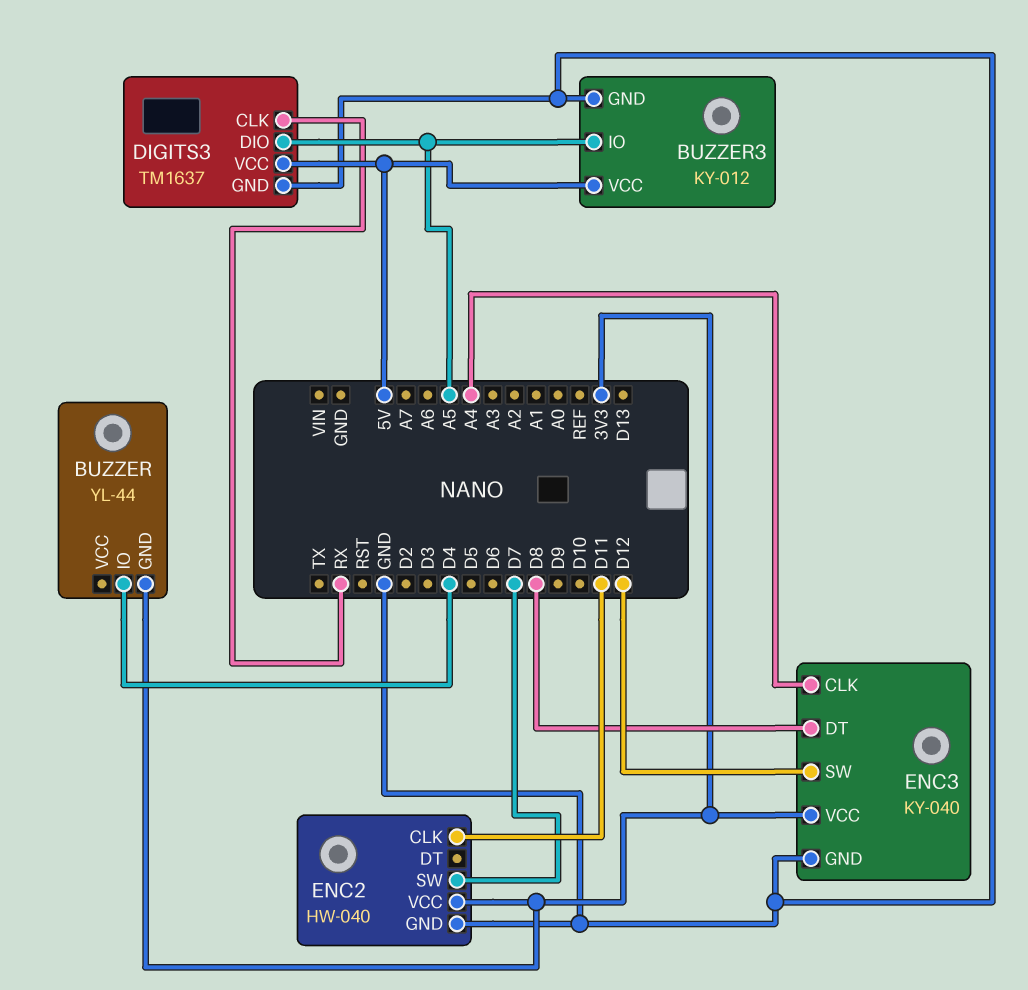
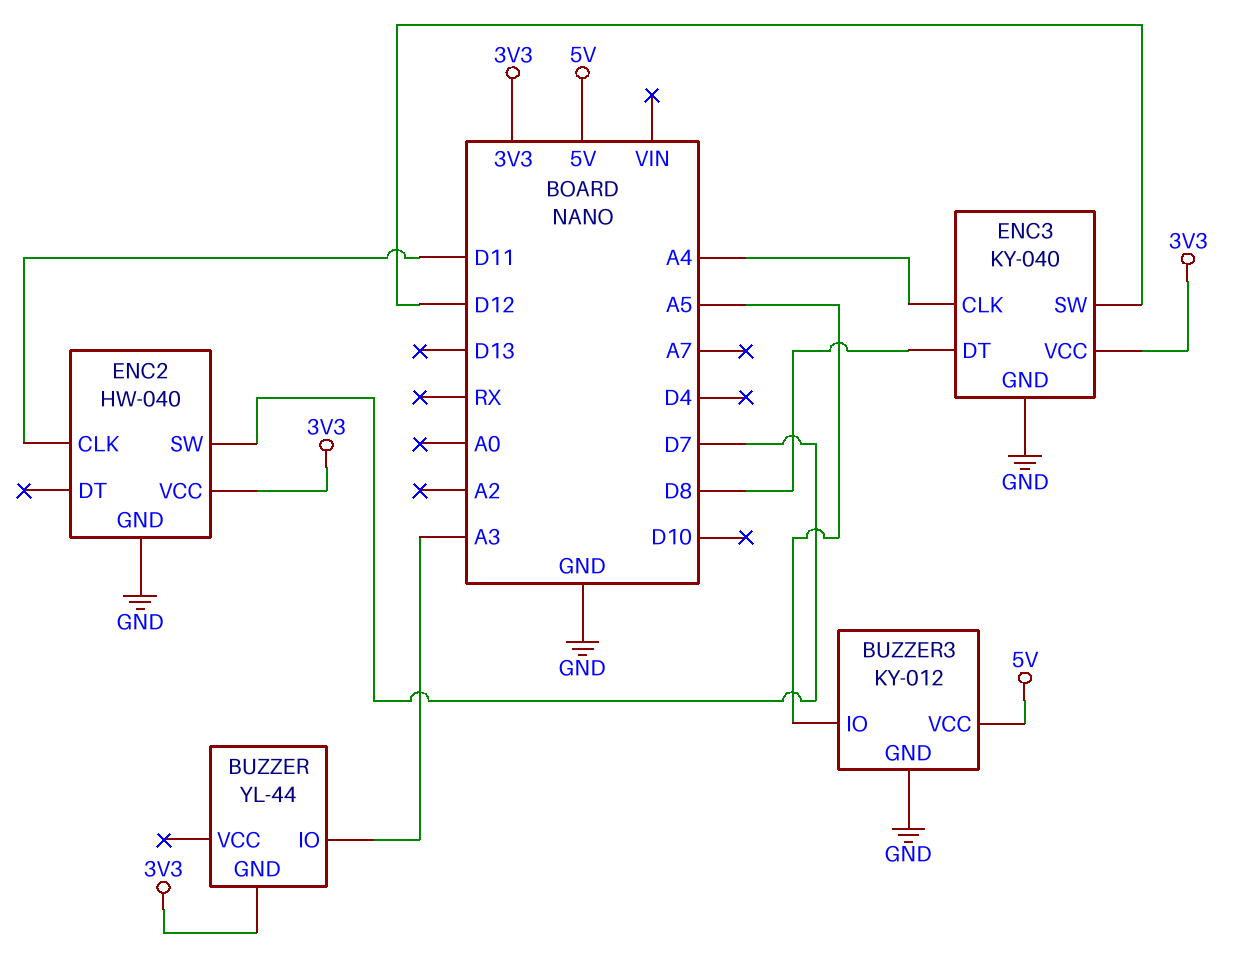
BUZZER pin IO: D4 -> A3
DIGITS3: TM1637 -> none
DIGITS3 pin CLK: RX -> none
DIGITS3 pin DIO: A5 -> none
DIGITS3 pin GND: GND -> none
DIGITS3 pin VCC: 5V -> none

